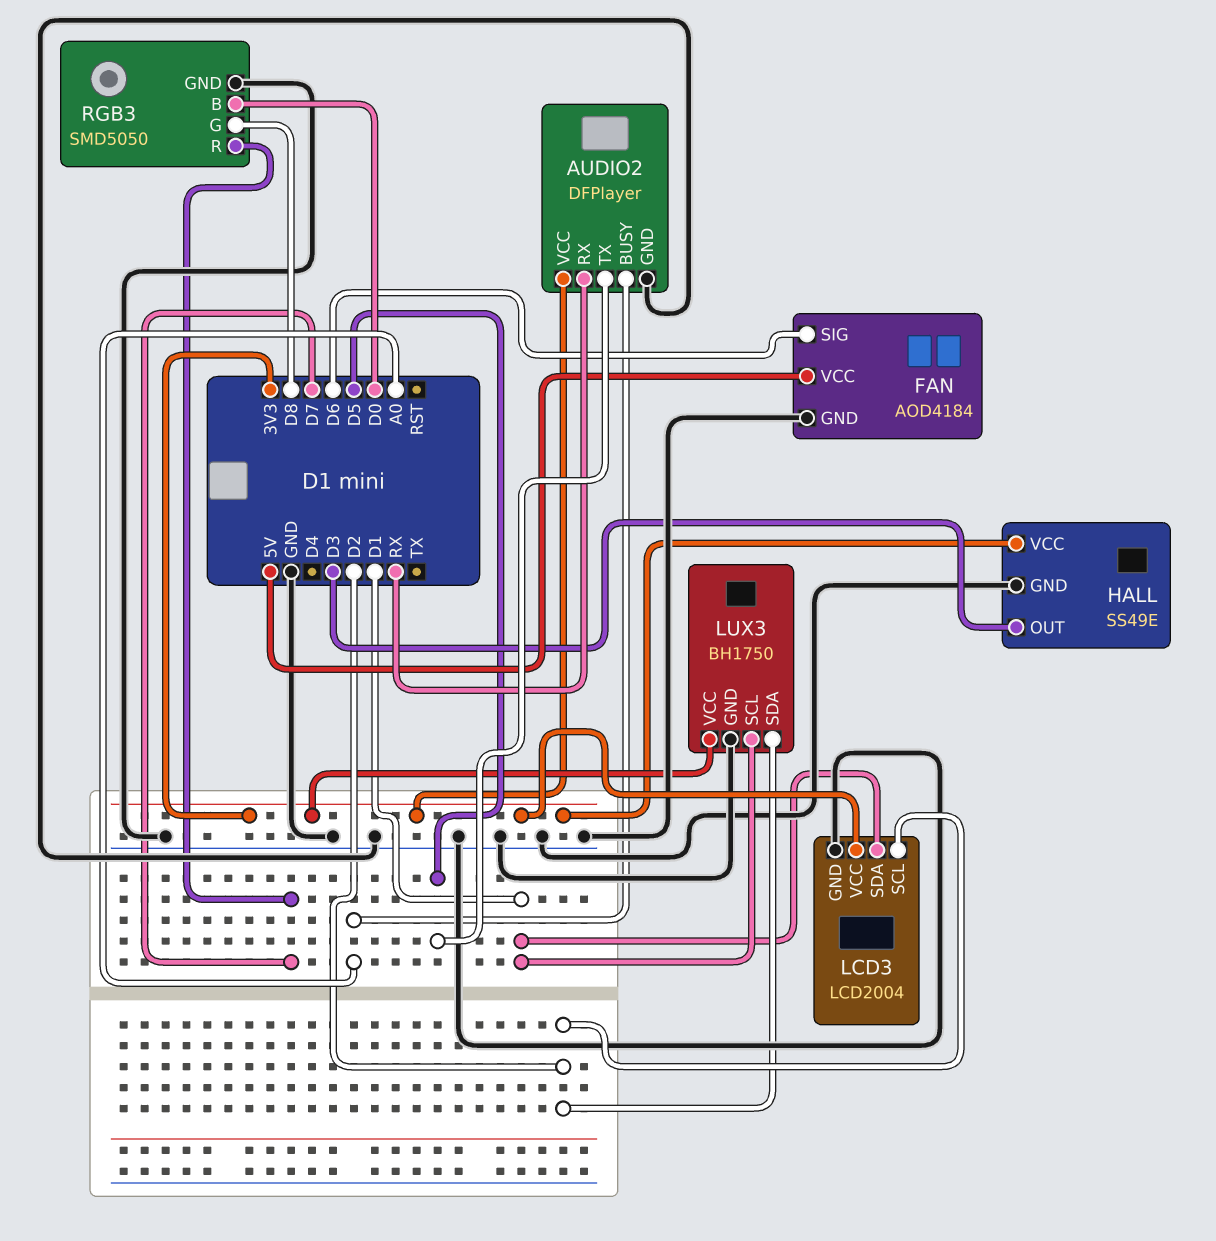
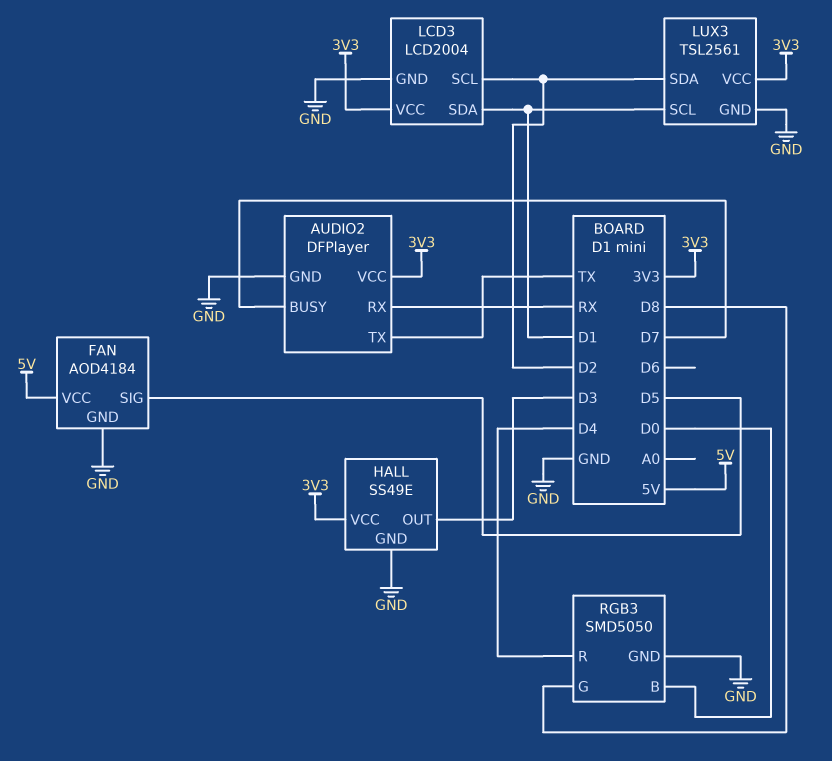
AUDIO2 pin BUSY: A0 -> D7
AUDIO2 pin TX: D5 -> TX
FAN pin SIG: D6 -> D5
LUX3: BH1750 -> TSL2561
RGB3 pin R: D7 -> D4

